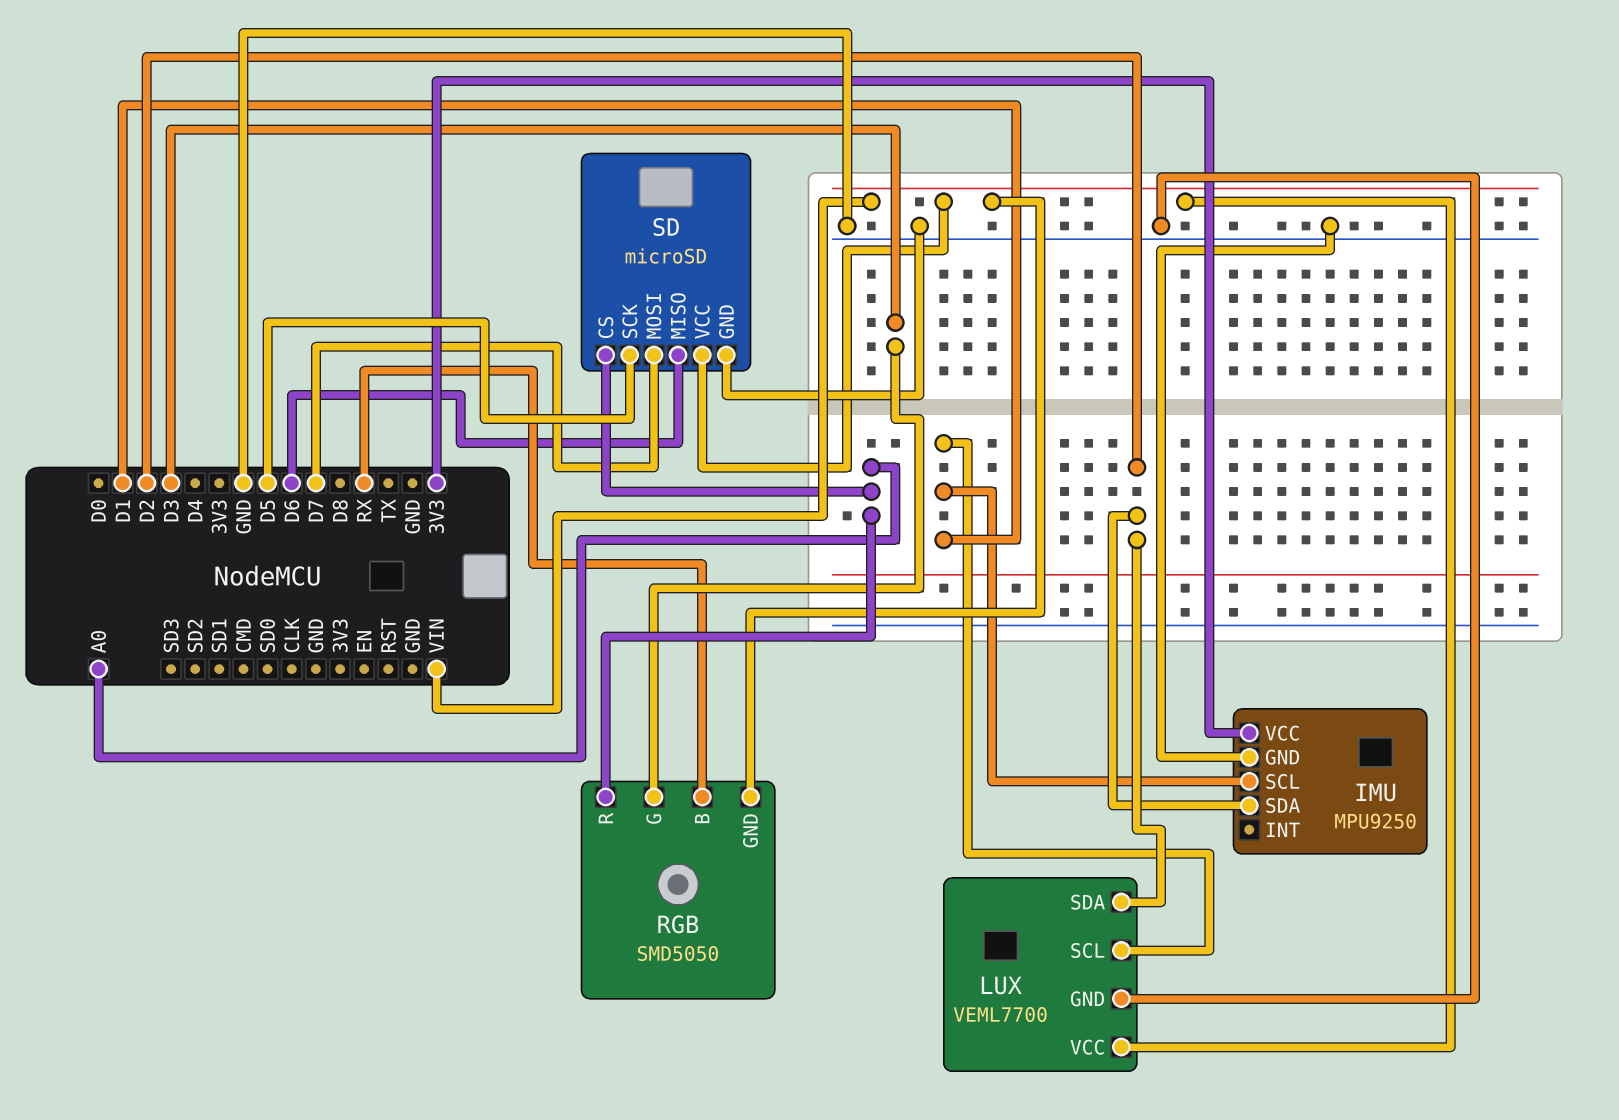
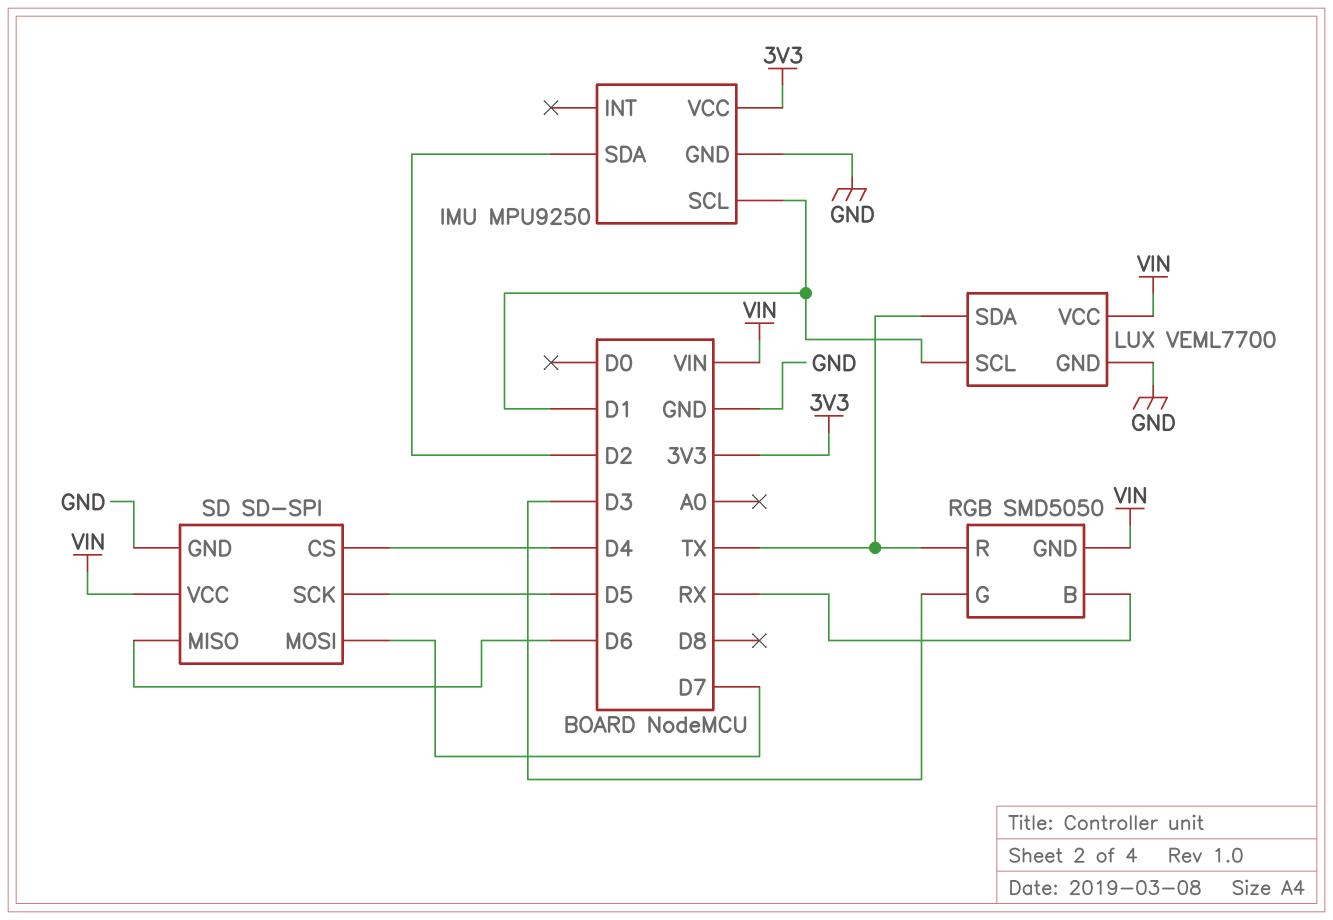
LUX pin SDA: D2 -> TX
RGB pin R: A0 -> TX
SD: microSD -> SD-SPI
SD pin CS: A0 -> D4

